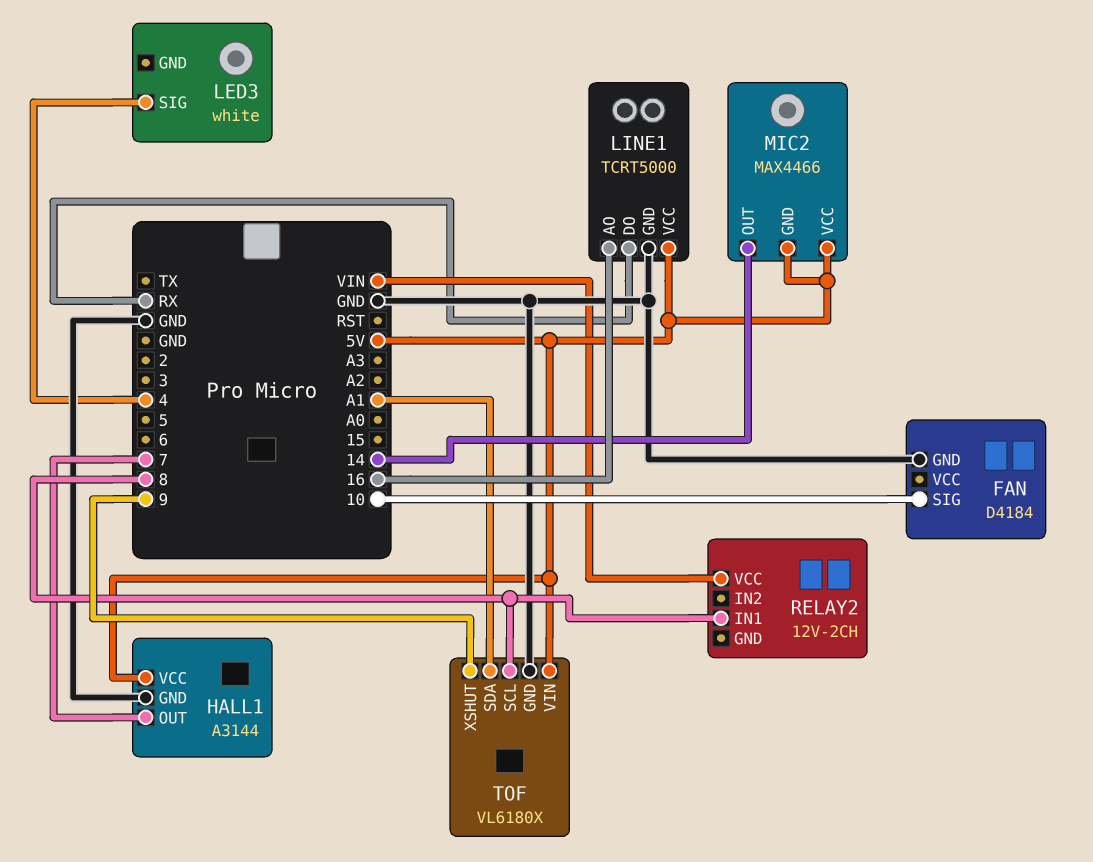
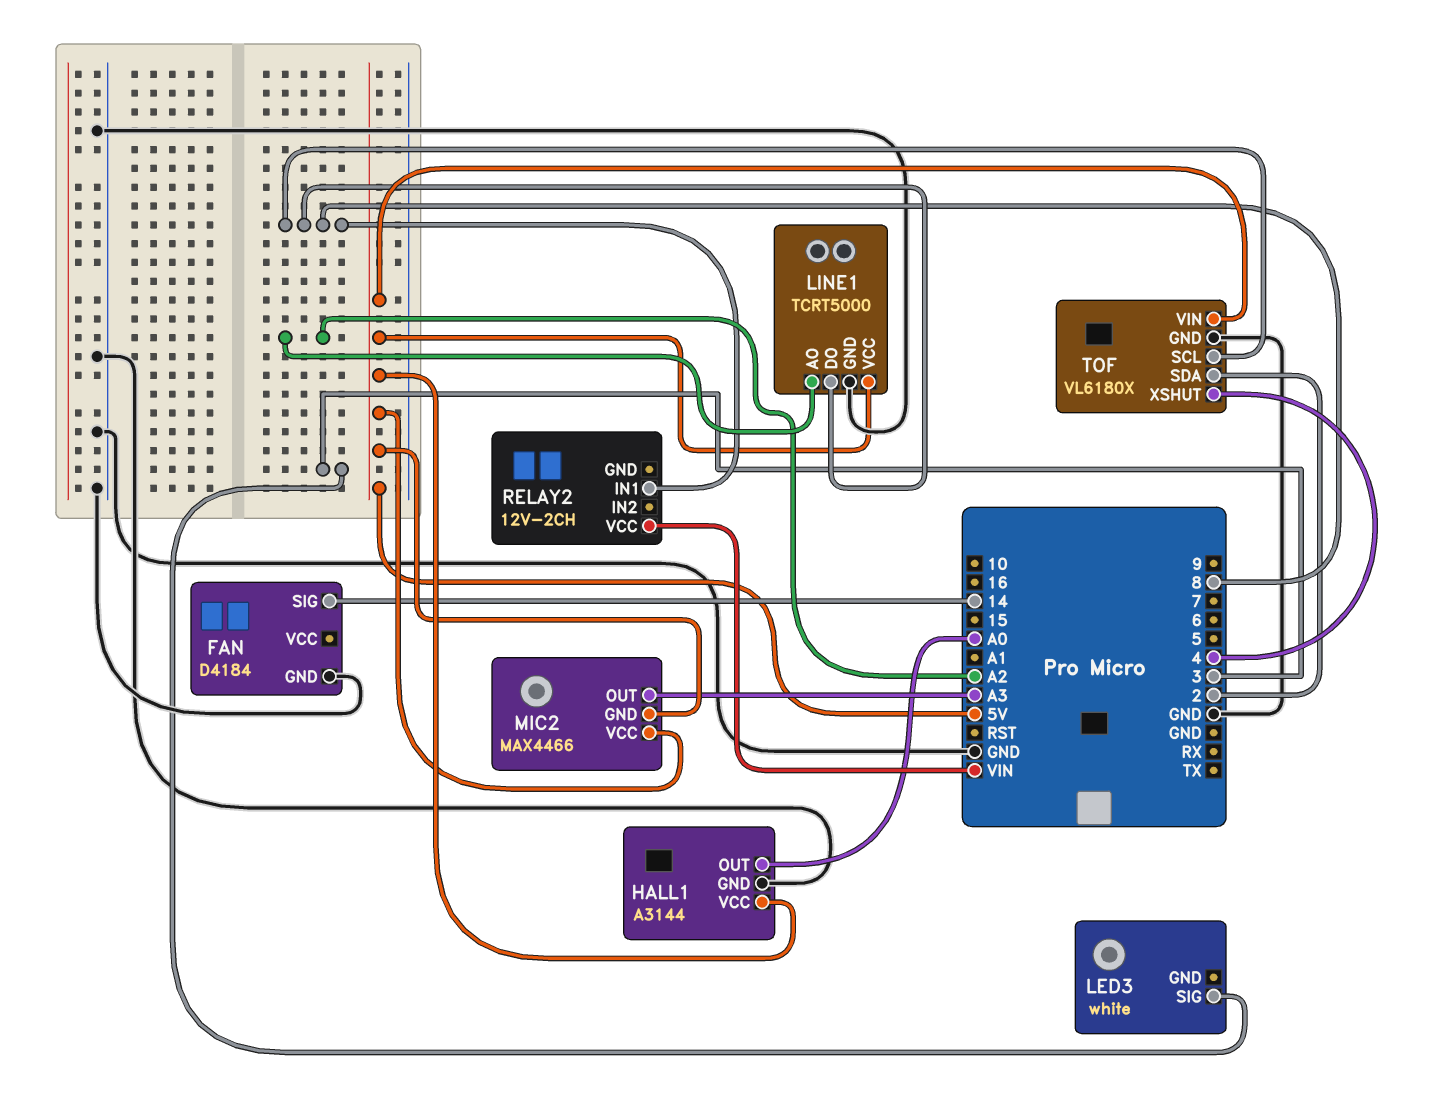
FAN pin SIG: 10 -> 14
HALL1 pin OUT: 7 -> A0
LED3 pin SIG: 4 -> 3
LINE1 pin AO: 16 -> A2
LINE1 pin DO: RX -> 8
MIC2 pin OUT: 14 -> A3
TOF pin SDA: A1 -> 2
TOF pin XSHUT: 9 -> 4

